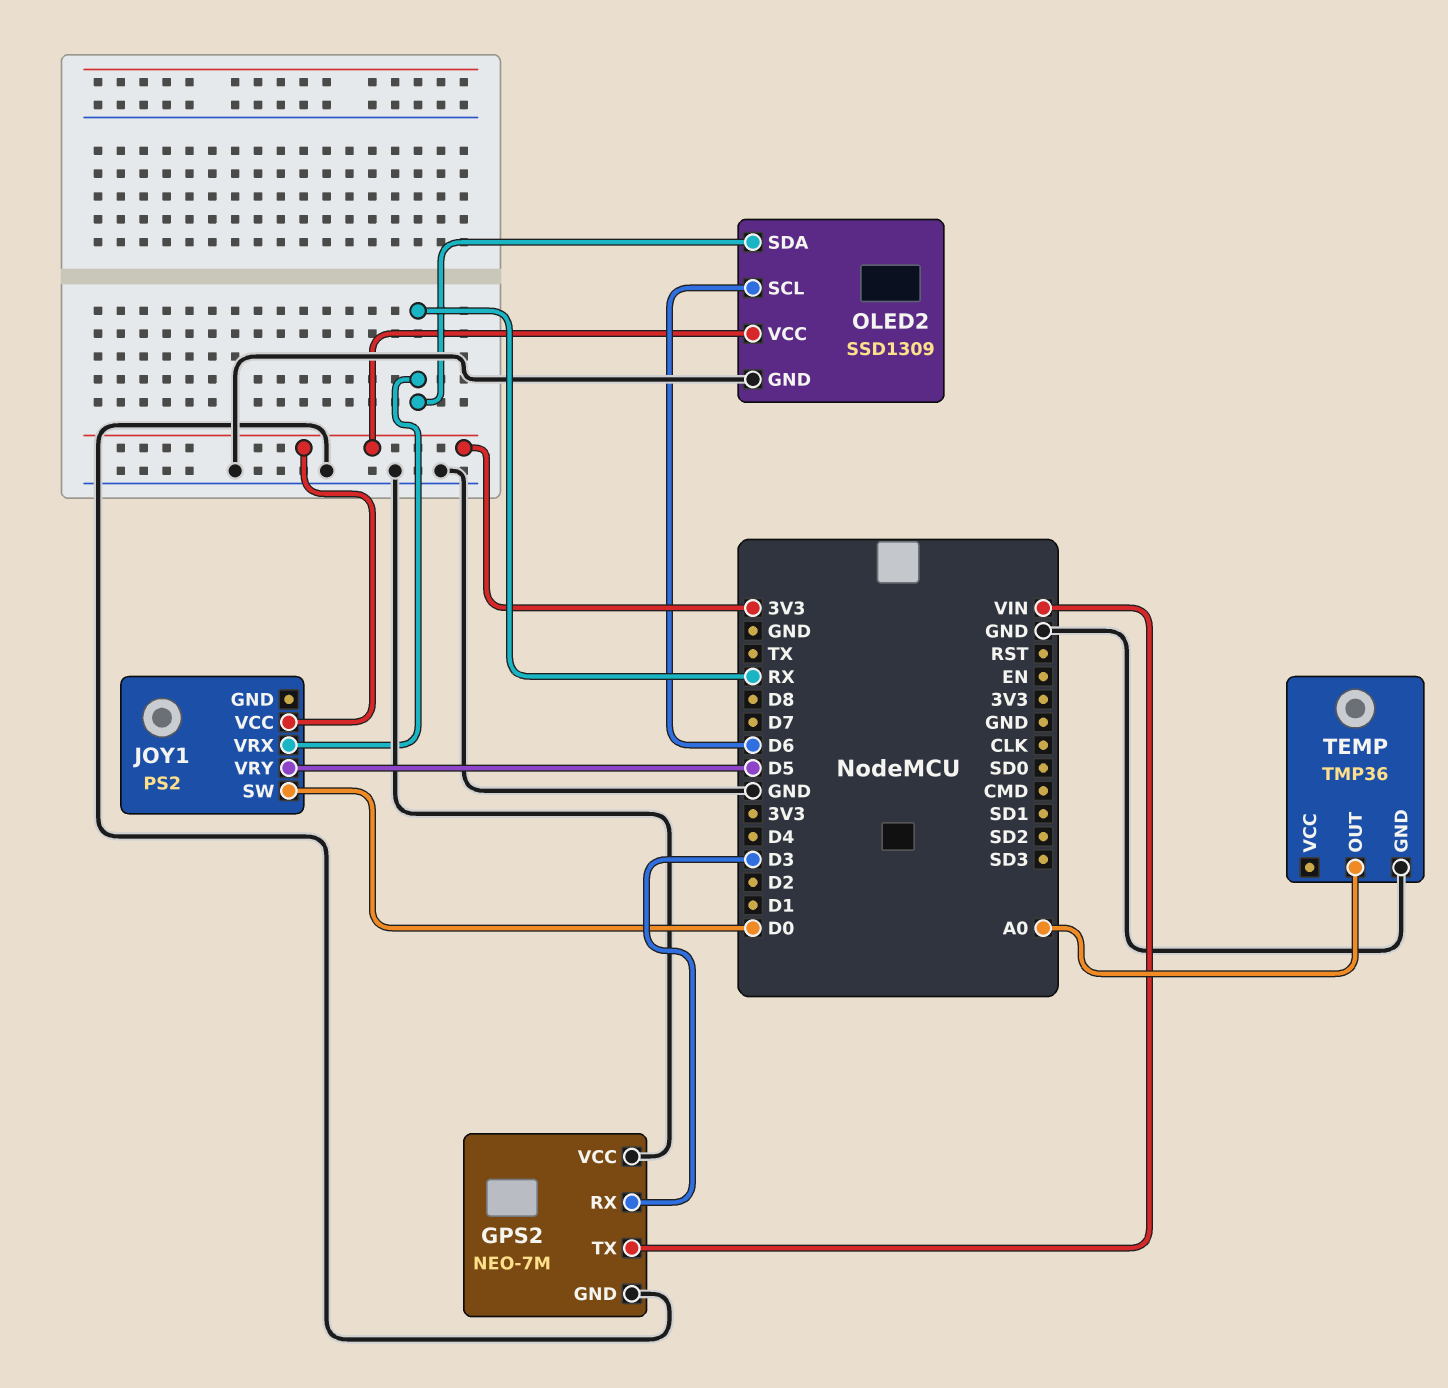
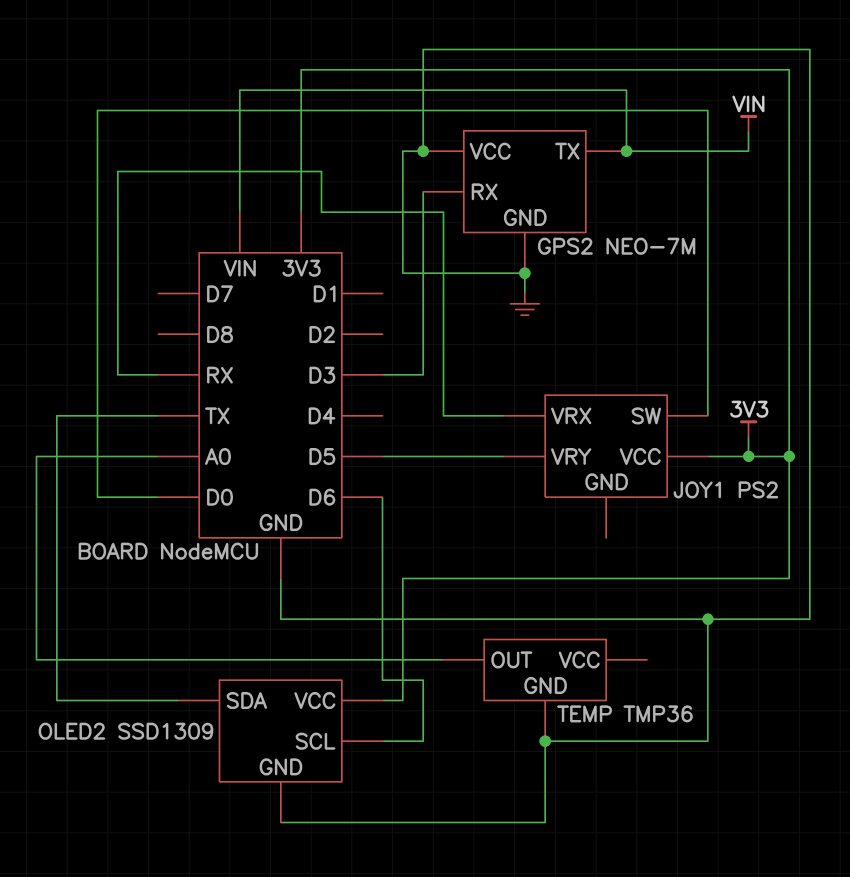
OLED2 pin SDA: RX -> TX

